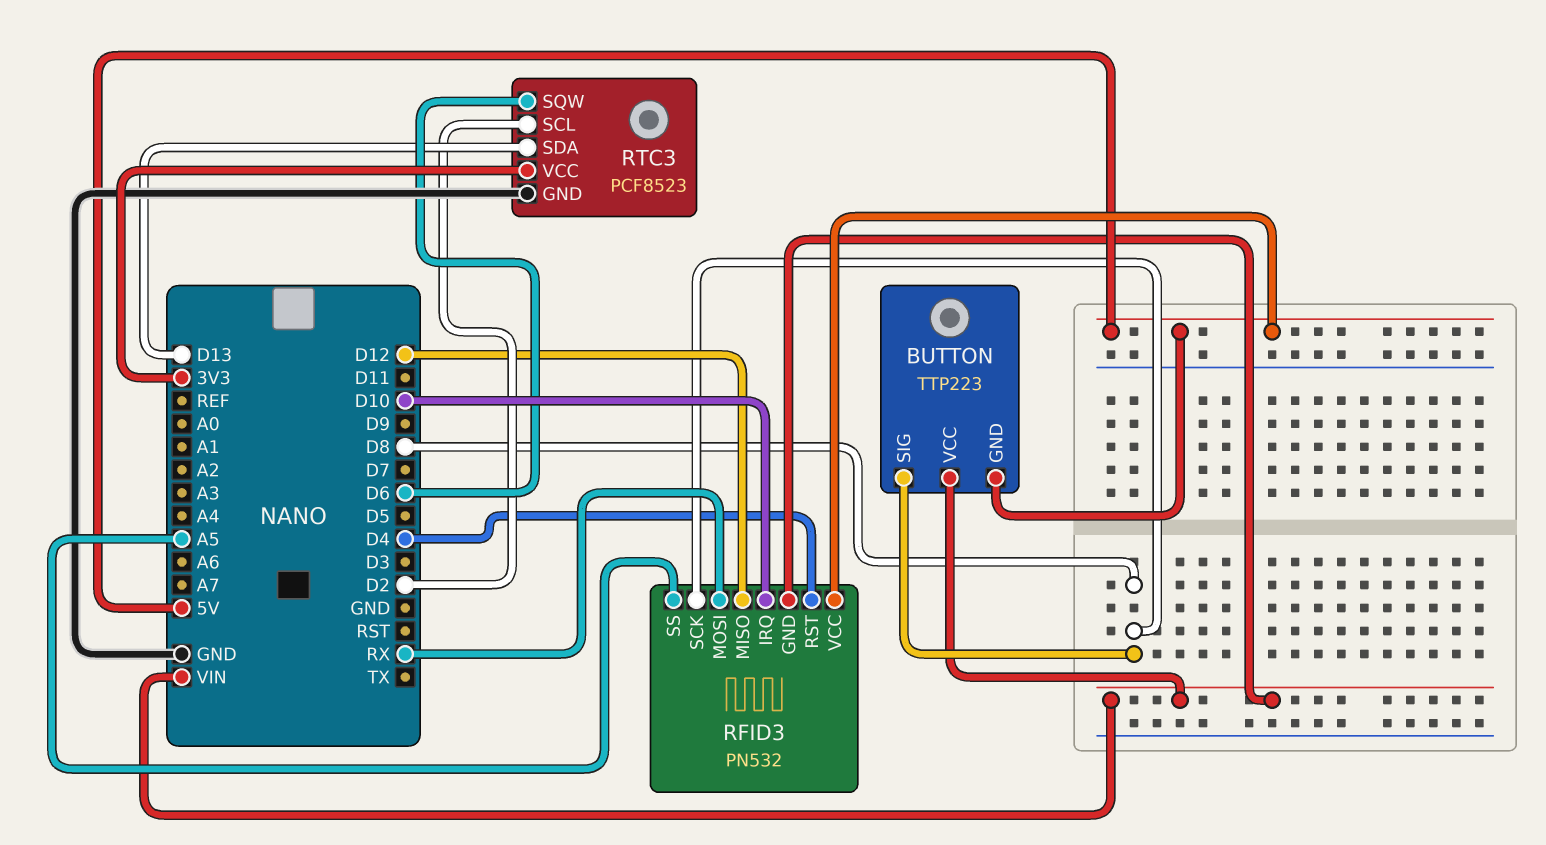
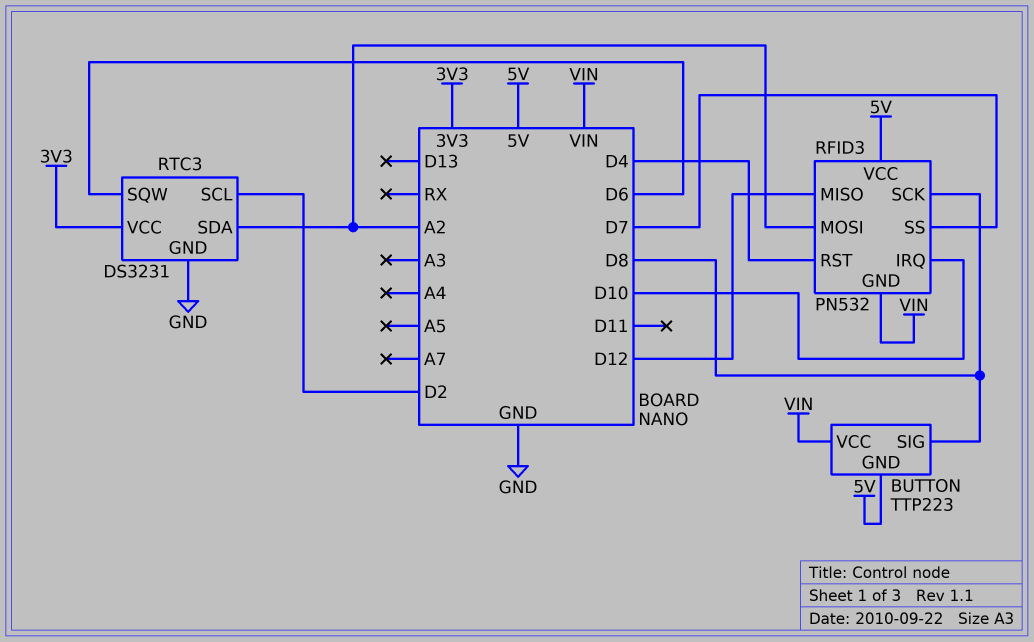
RFID3 pin MOSI: RX -> A2
RFID3 pin SS: A5 -> D7
RTC3: PCF8523 -> DS3231
RTC3 pin SDA: D13 -> A2

